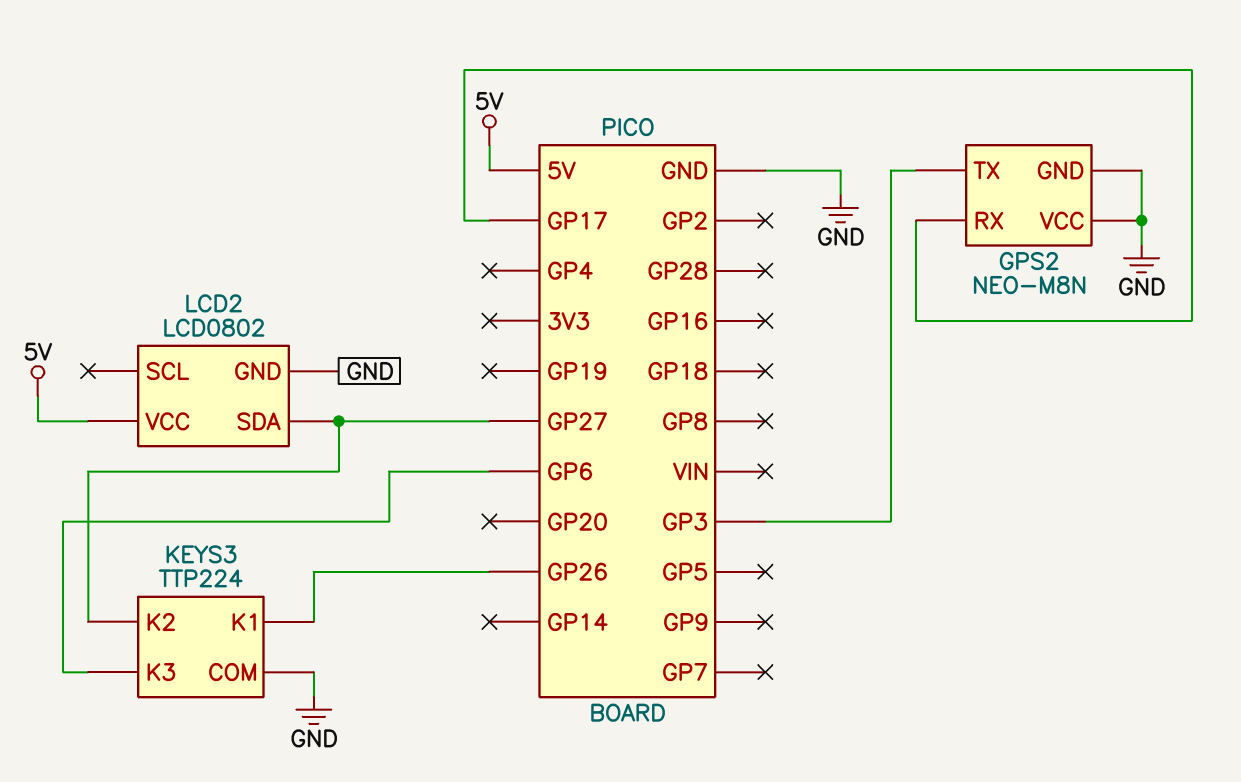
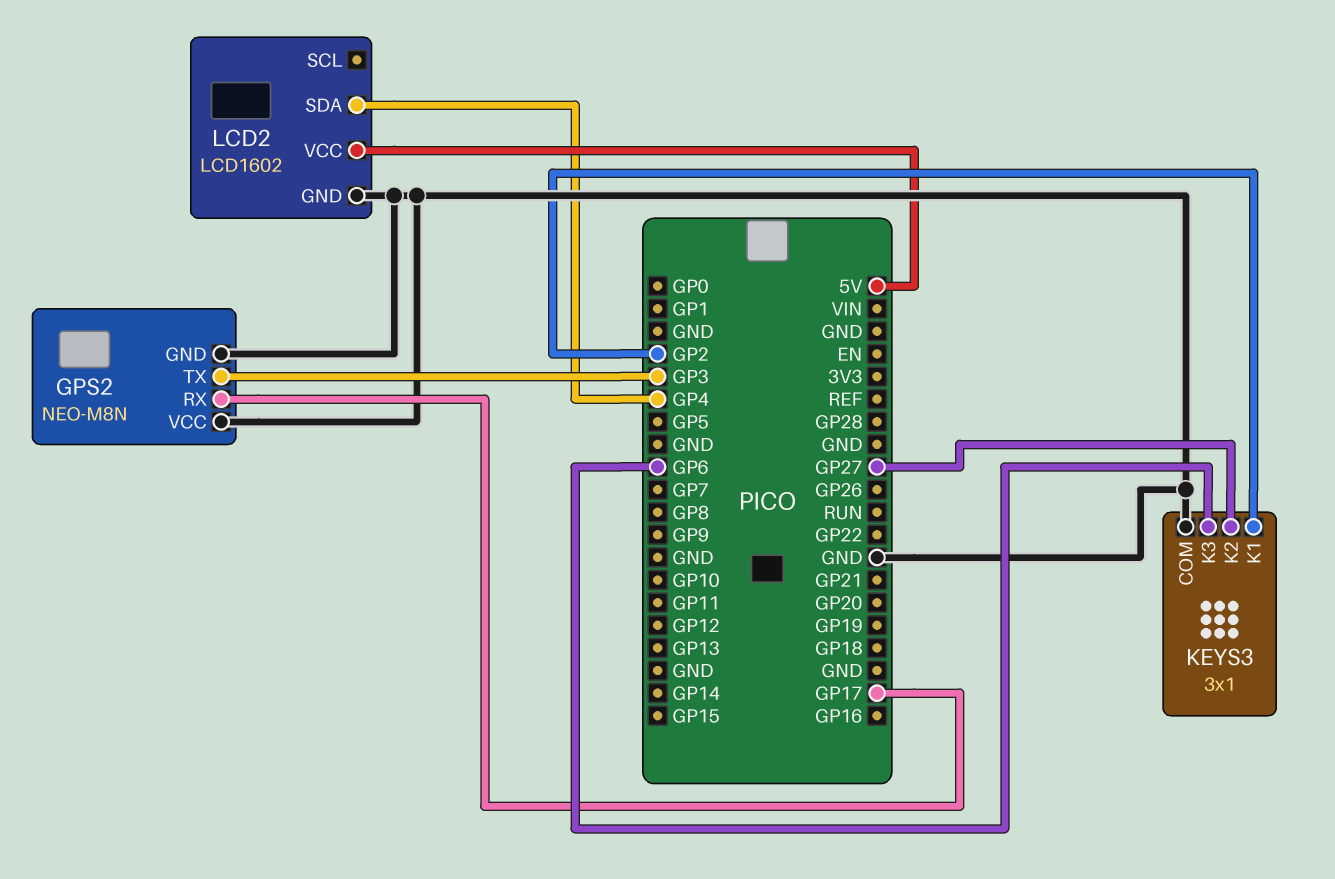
KEYS3: TTP224 -> 3x1
KEYS3 pin K1: GP26 -> GP2
LCD2: LCD0802 -> LCD1602
LCD2 pin SDA: GP27 -> GP4

